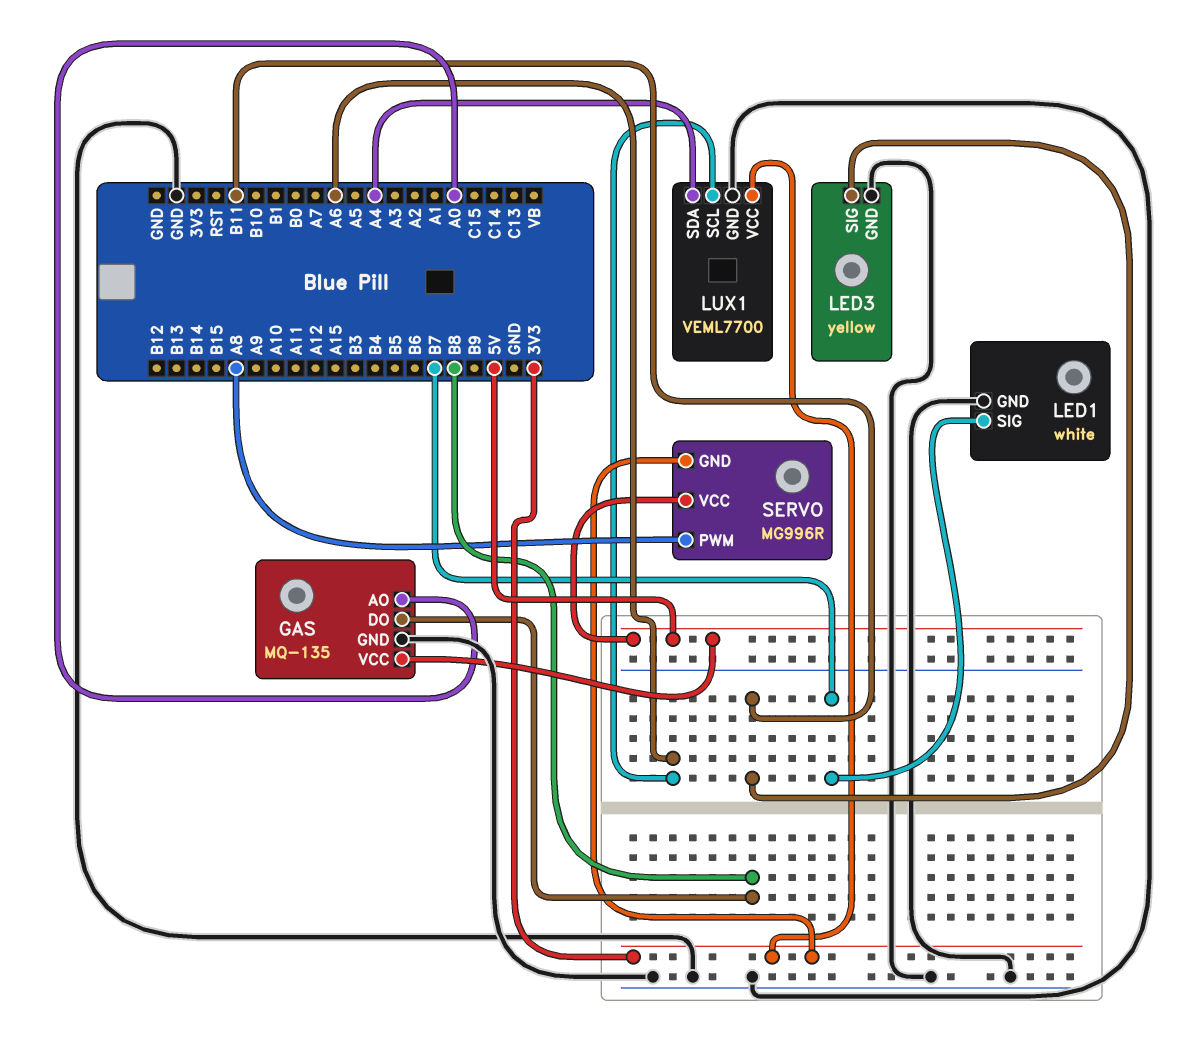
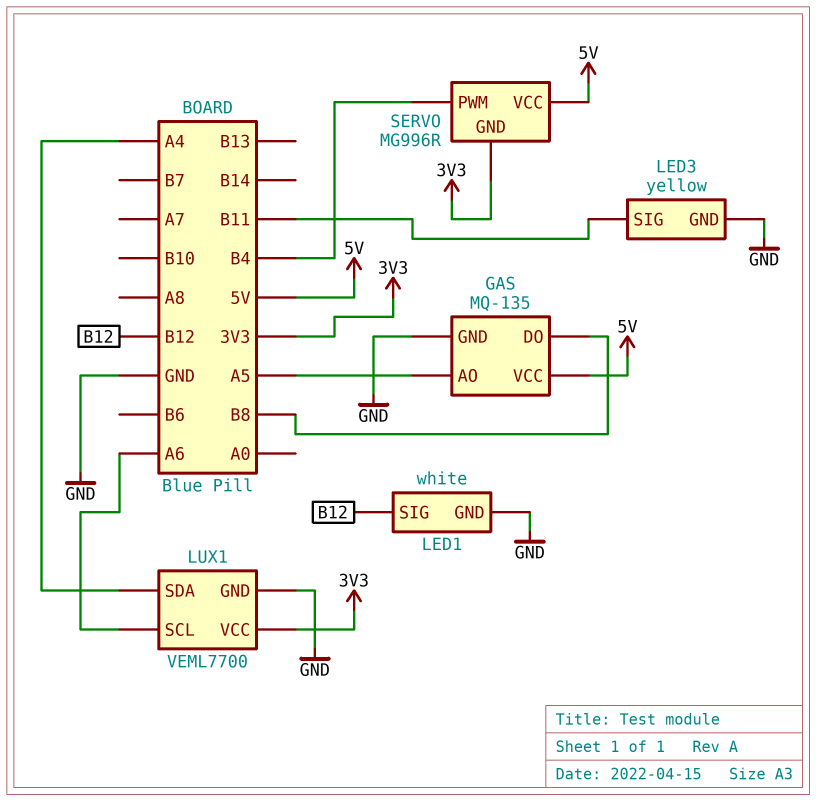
GAS pin AO: A0 -> A5
LED1 pin SIG: B7 -> B12
SERVO pin PWM: A8 -> B4

